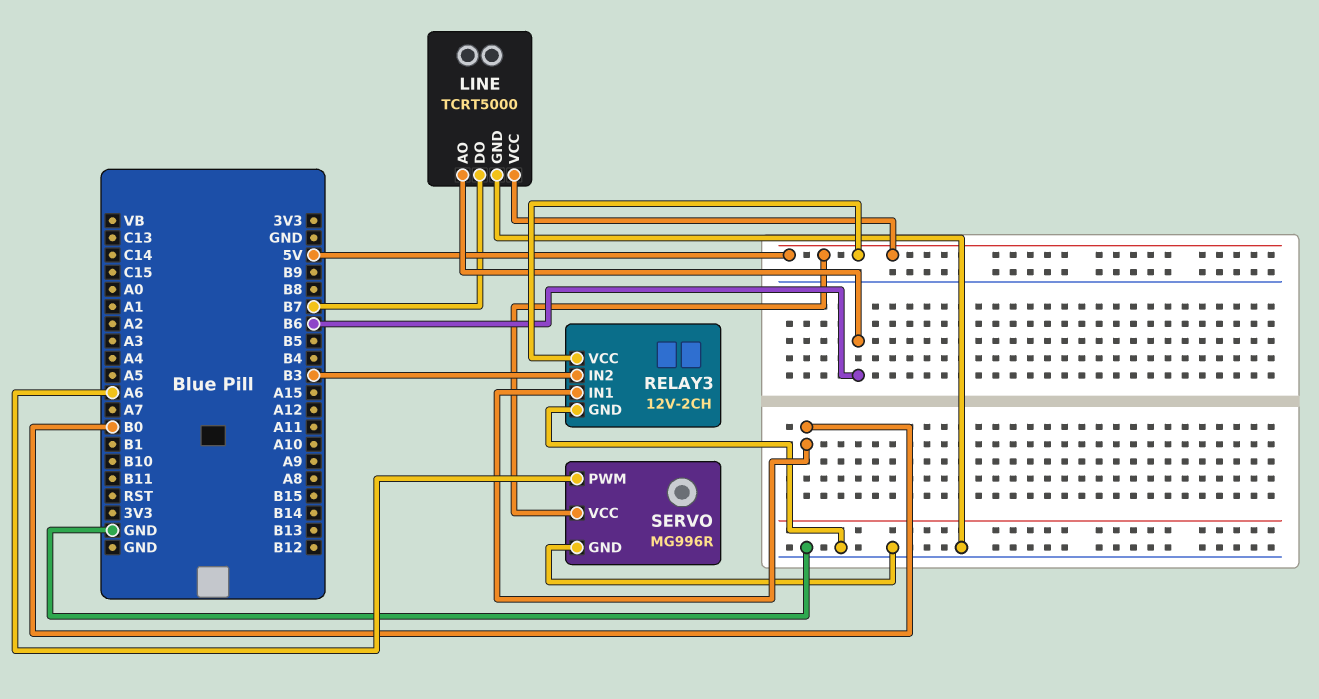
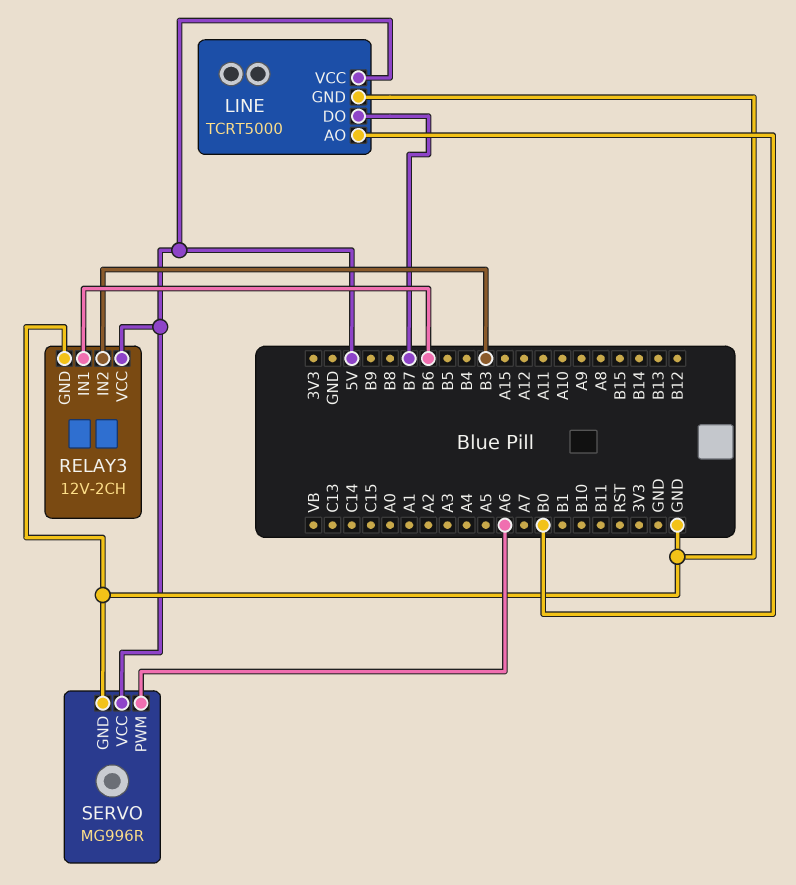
LINE pin AO: B6 -> B0
RELAY3 pin IN1: B0 -> B6

